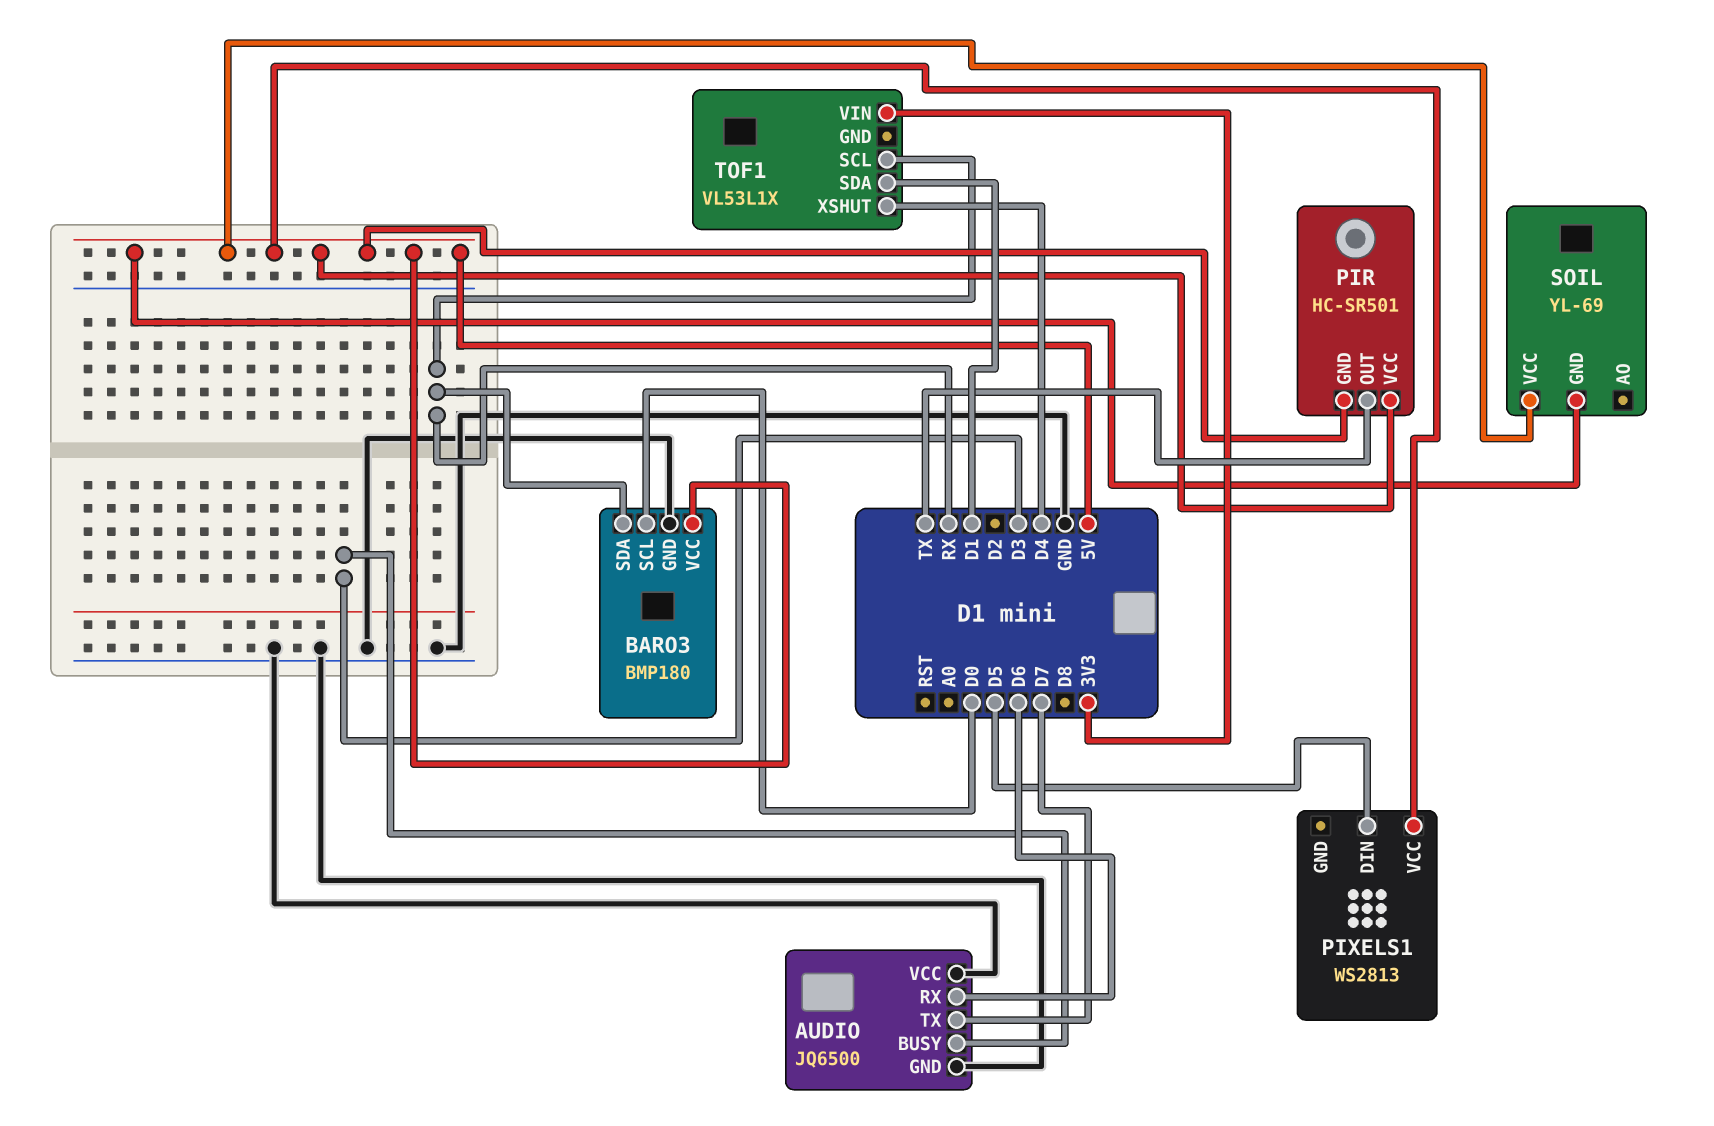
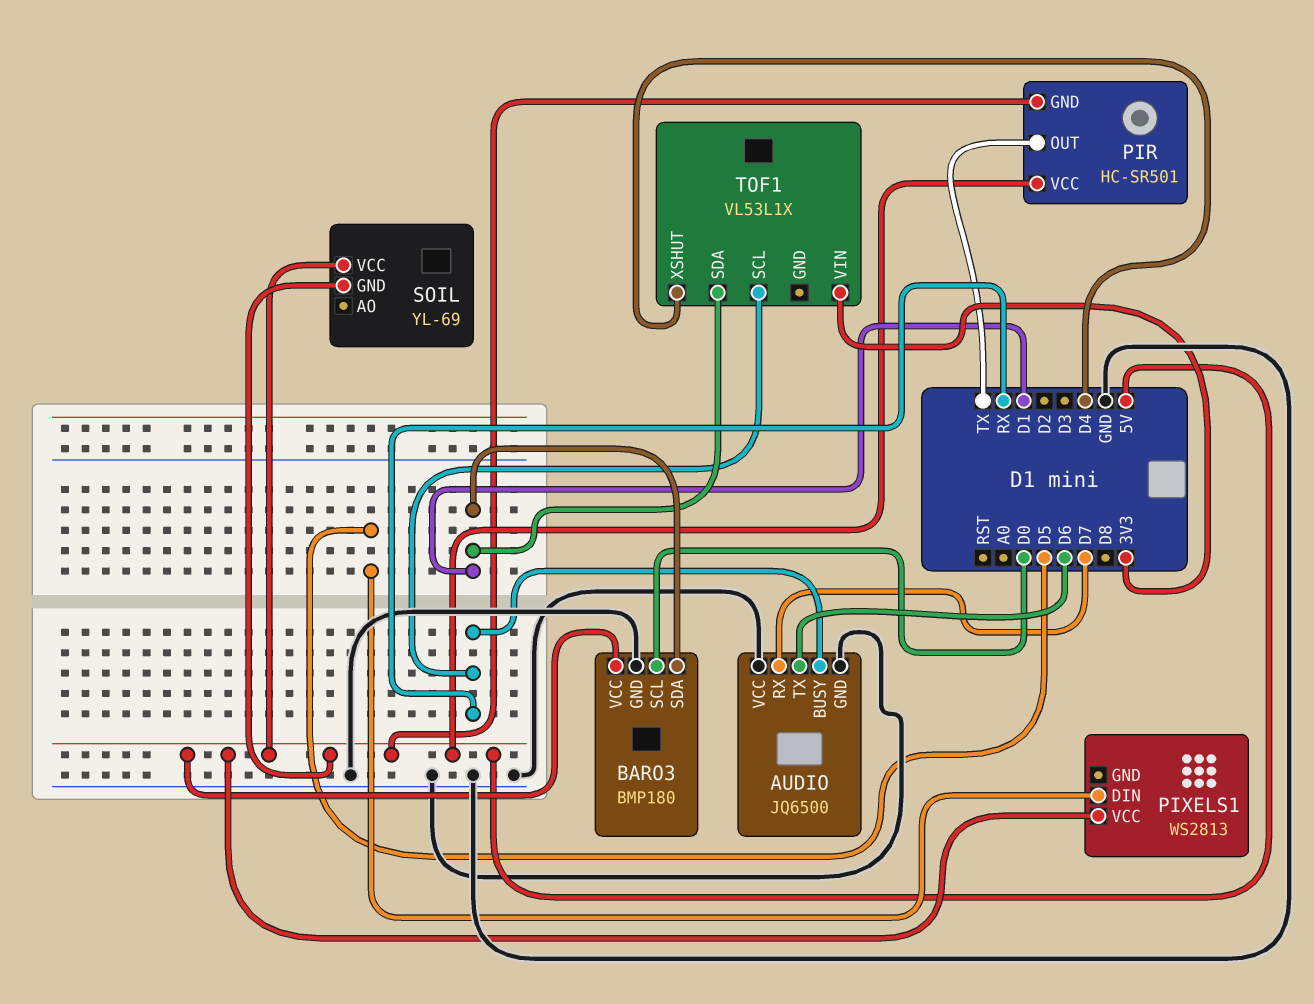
AUDIO pin BUSY: D3 -> RX
AUDIO pin RX: D6 -> D7
AUDIO pin TX: D7 -> D6
BARO3 pin SDA: RX -> D1

